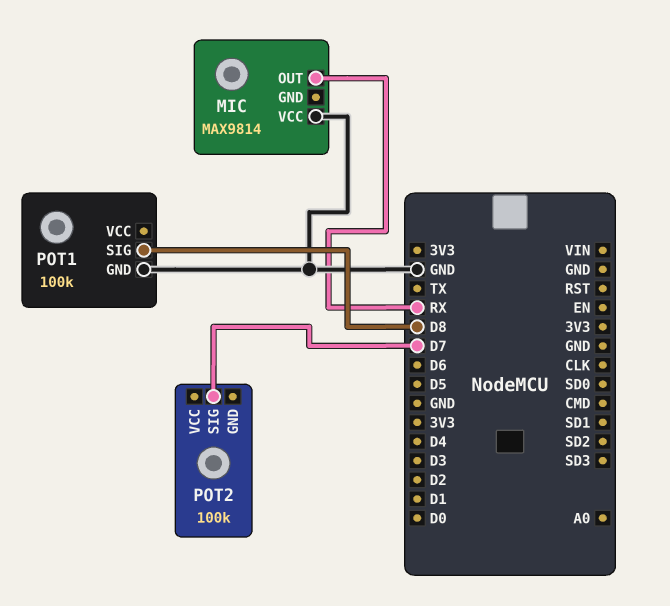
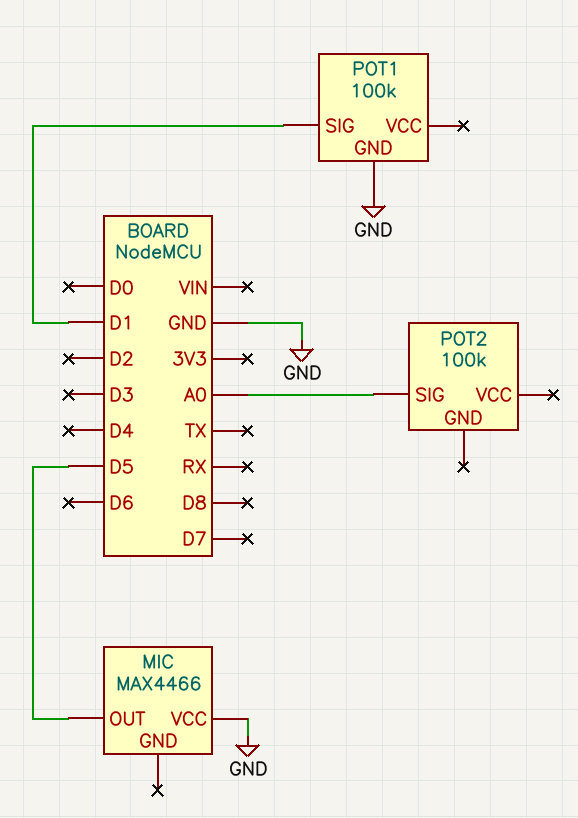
MIC: MAX9814 -> MAX4466
MIC pin OUT: RX -> D5
POT1 pin SIG: D8 -> D1
POT2 pin SIG: D7 -> A0

